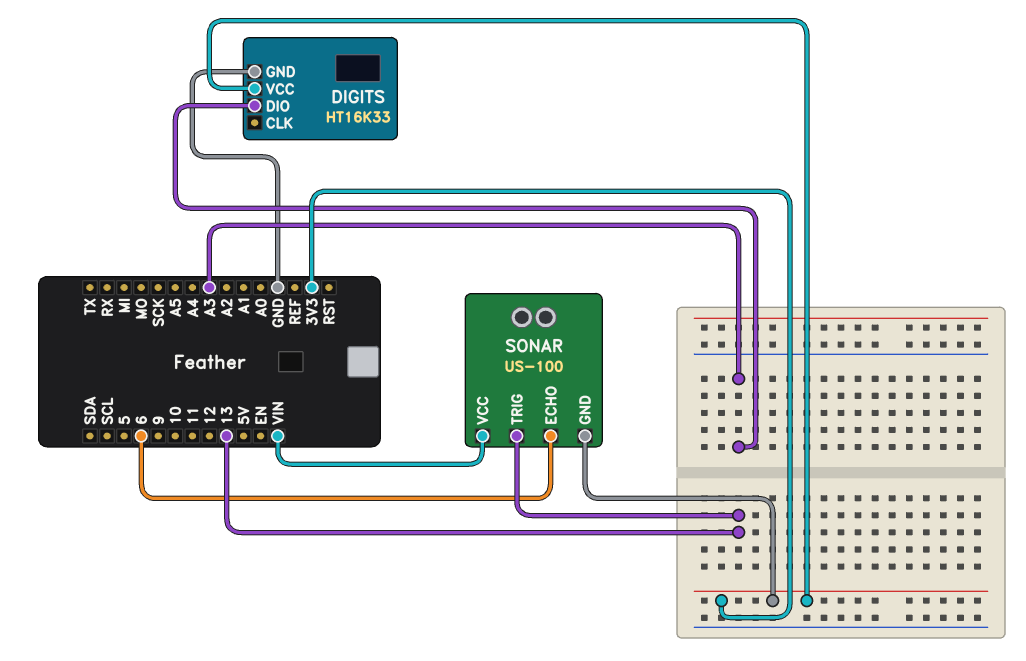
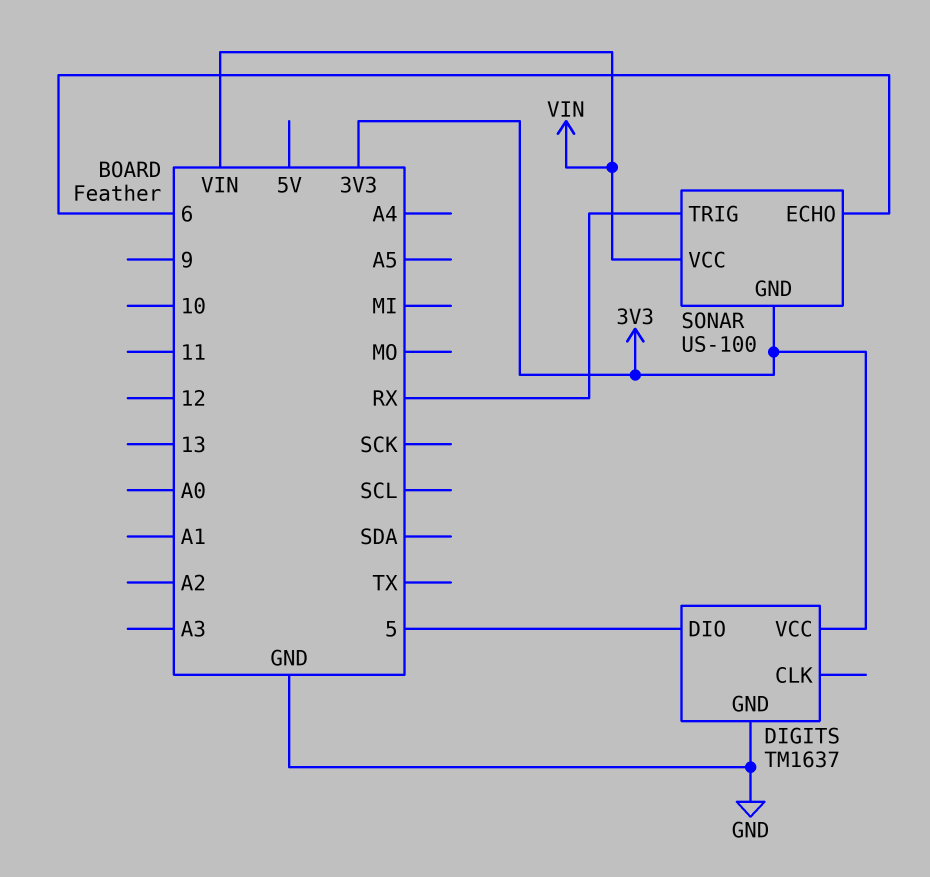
DIGITS: HT16K33 -> TM1637
DIGITS pin DIO: A3 -> 5
SONAR pin TRIG: 13 -> RX

